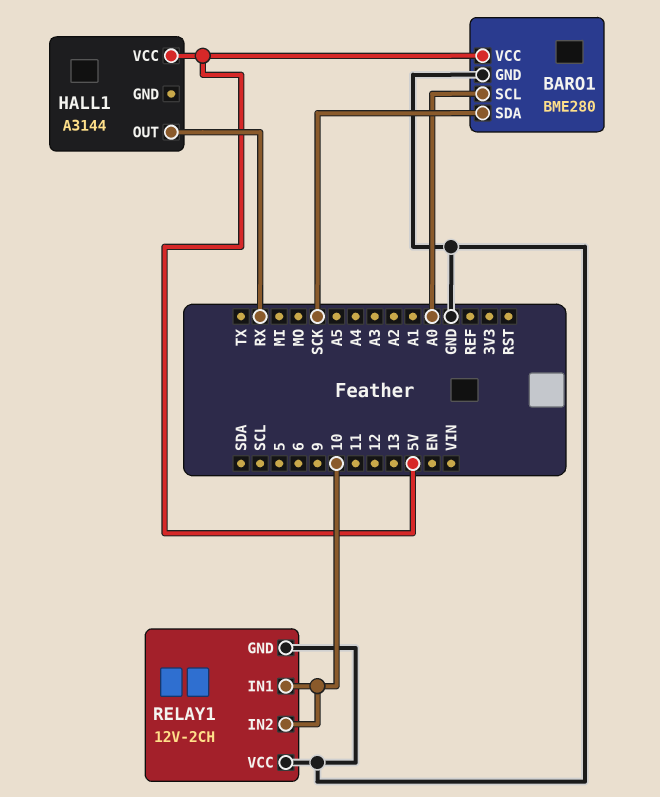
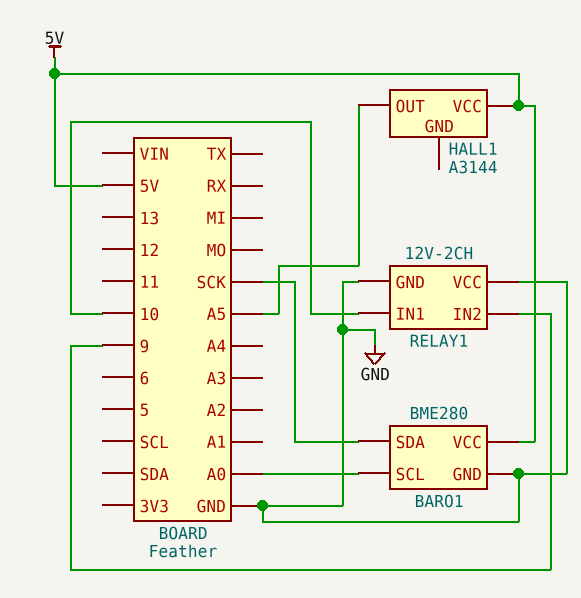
HALL1 pin OUT: RX -> A5
RELAY1 pin IN2: 10 -> 9

